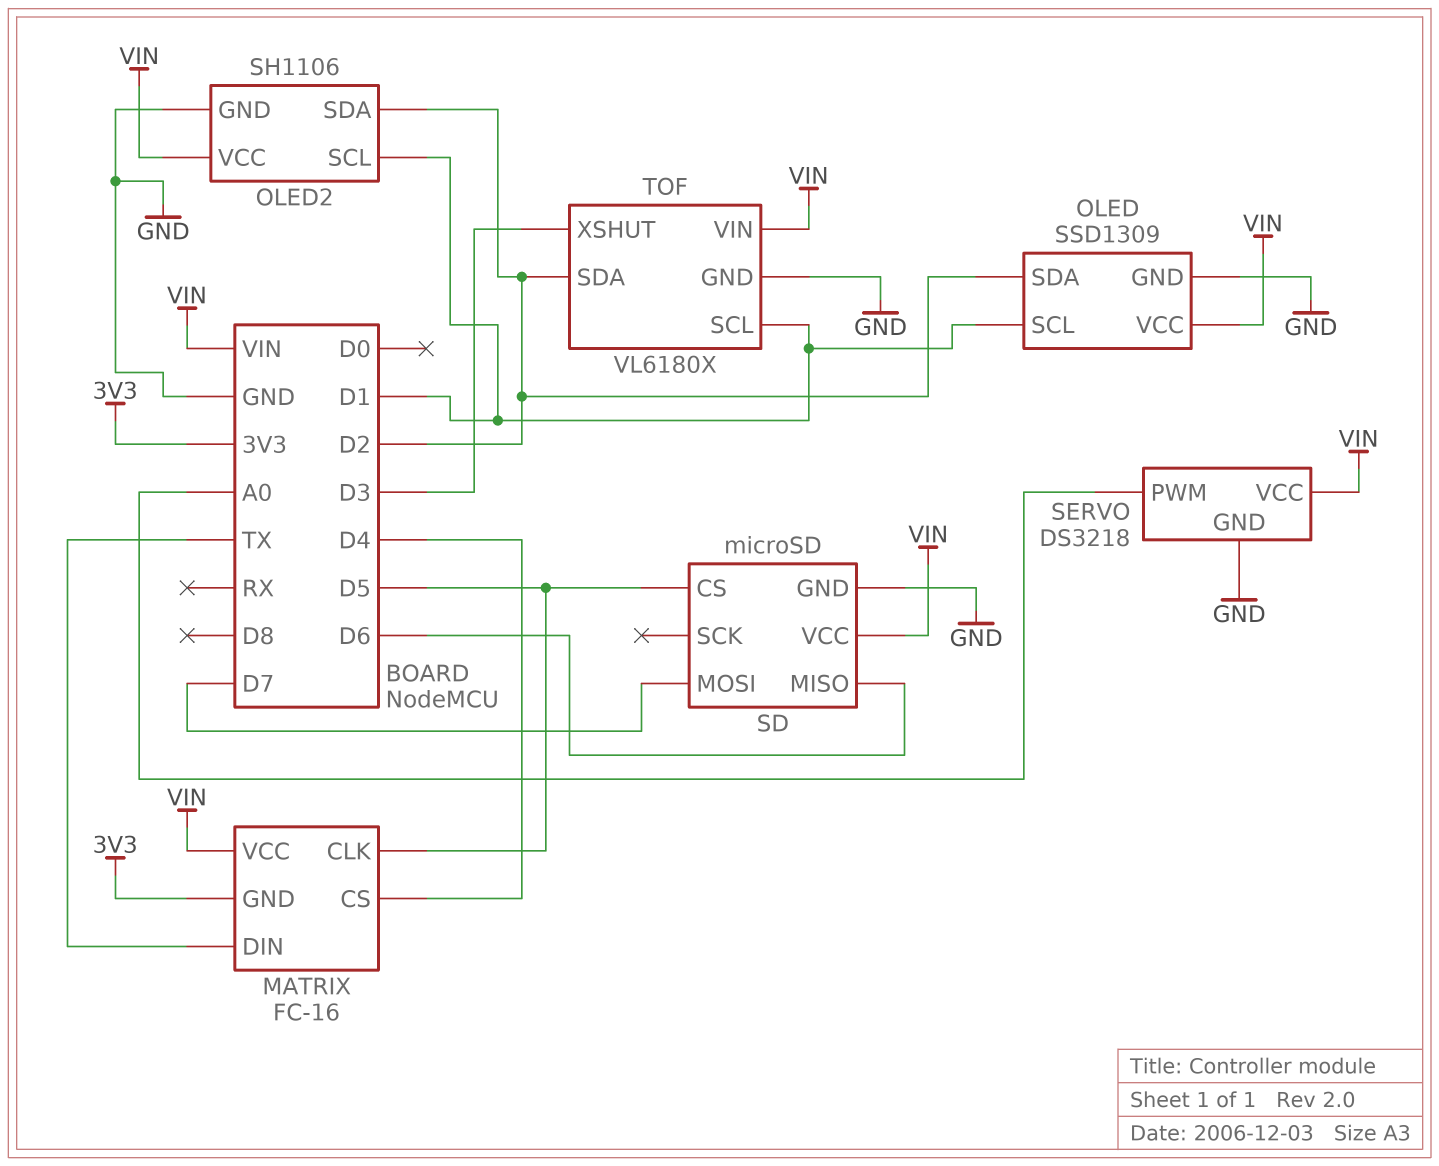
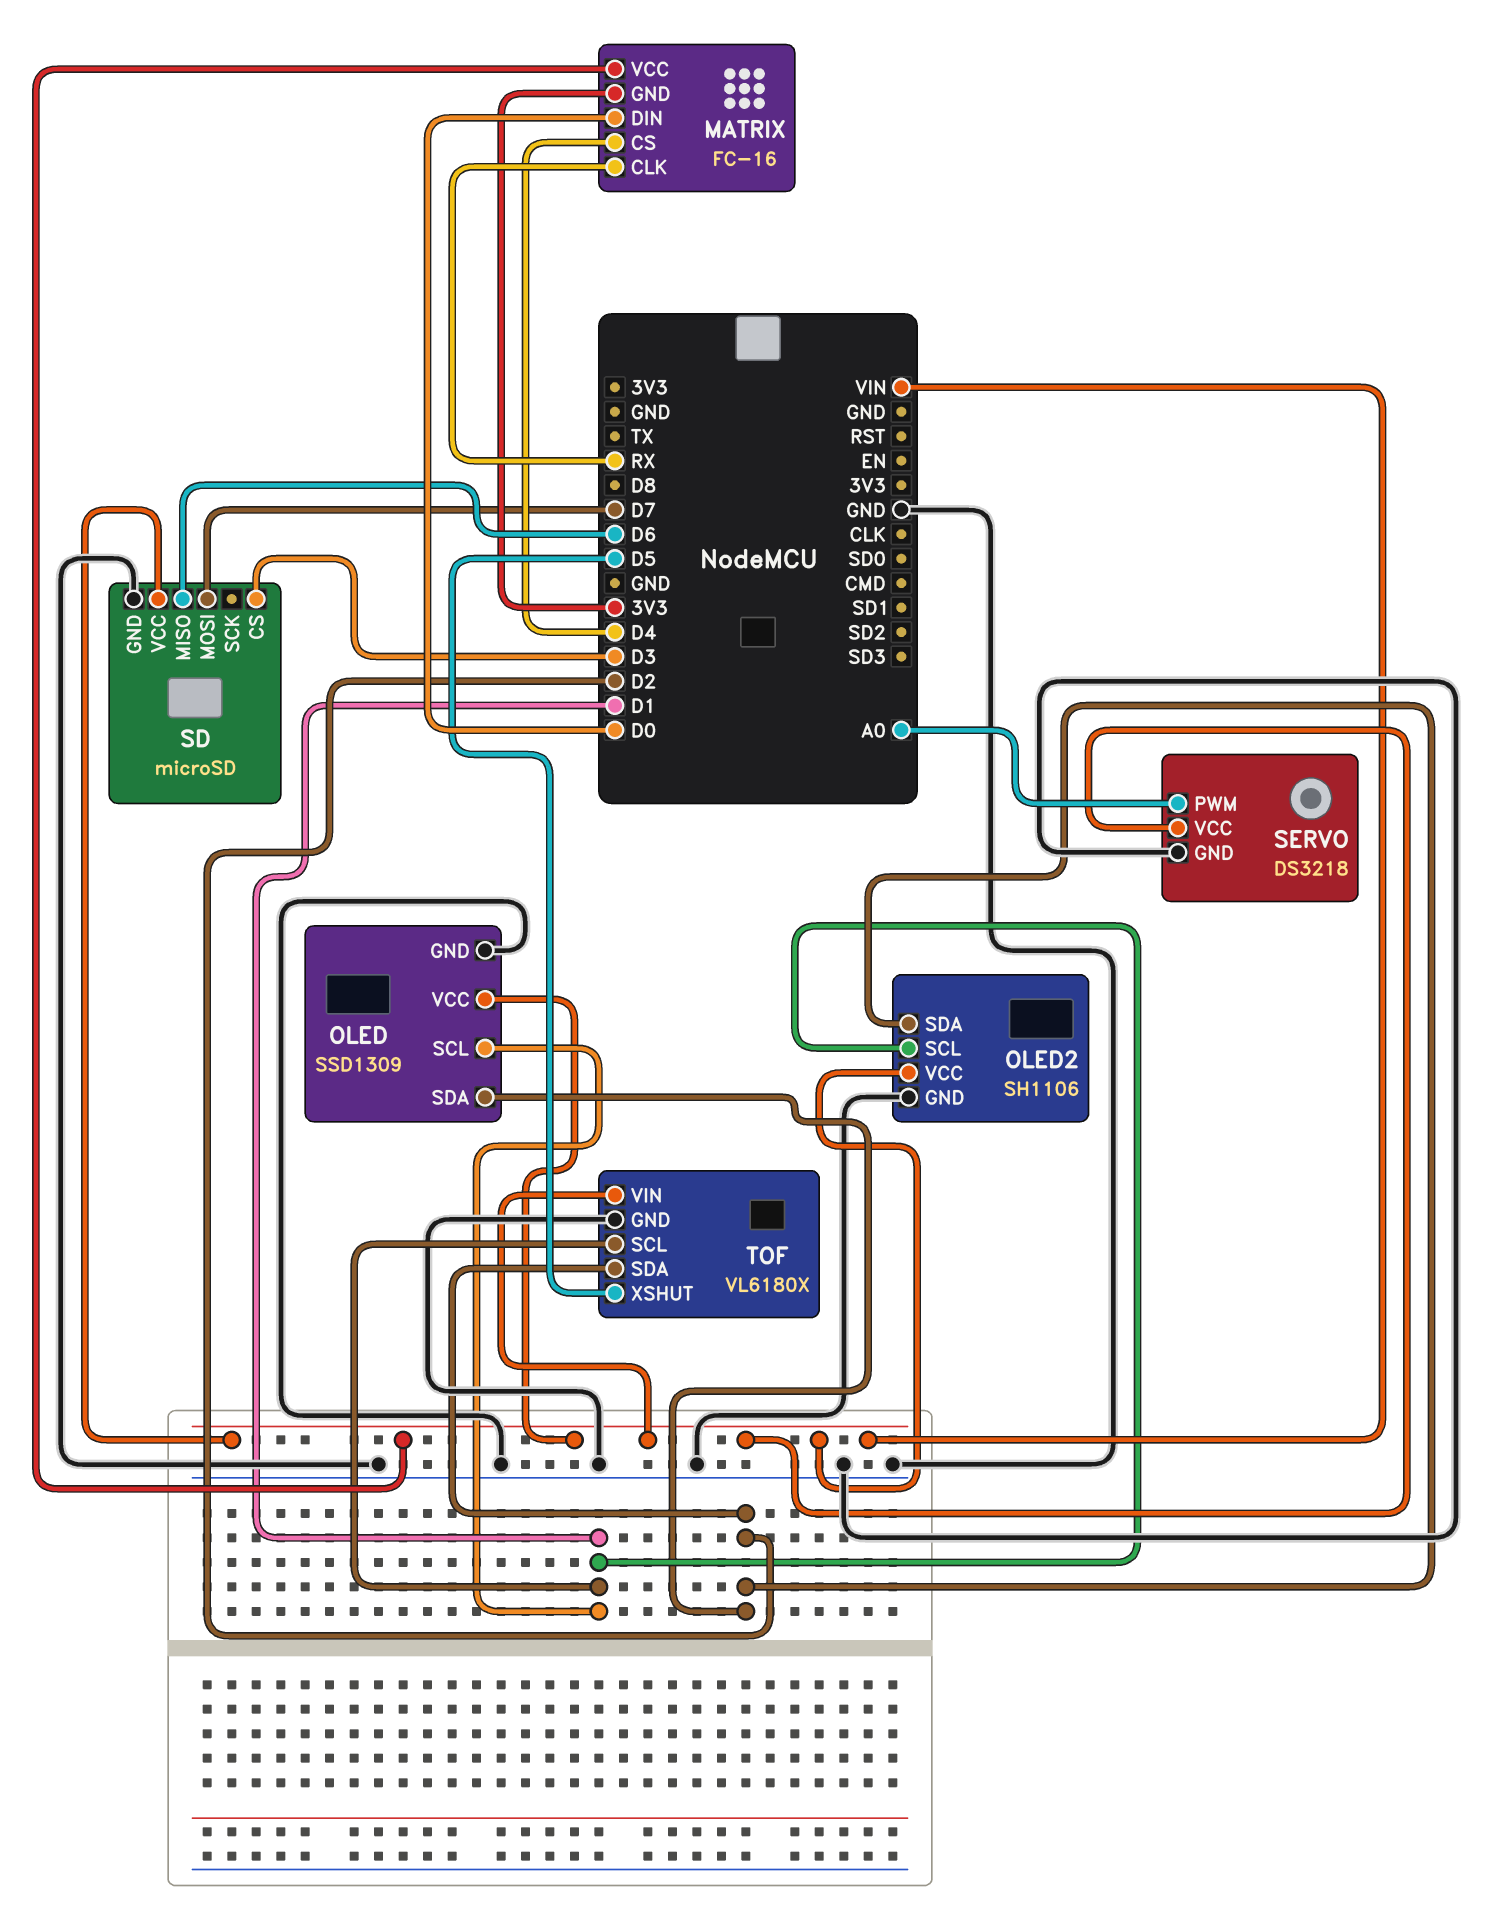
MATRIX pin CLK: D5 -> RX
MATRIX pin DIN: TX -> D0
SD pin CS: D5 -> D3
TOF pin XSHUT: D3 -> D5

